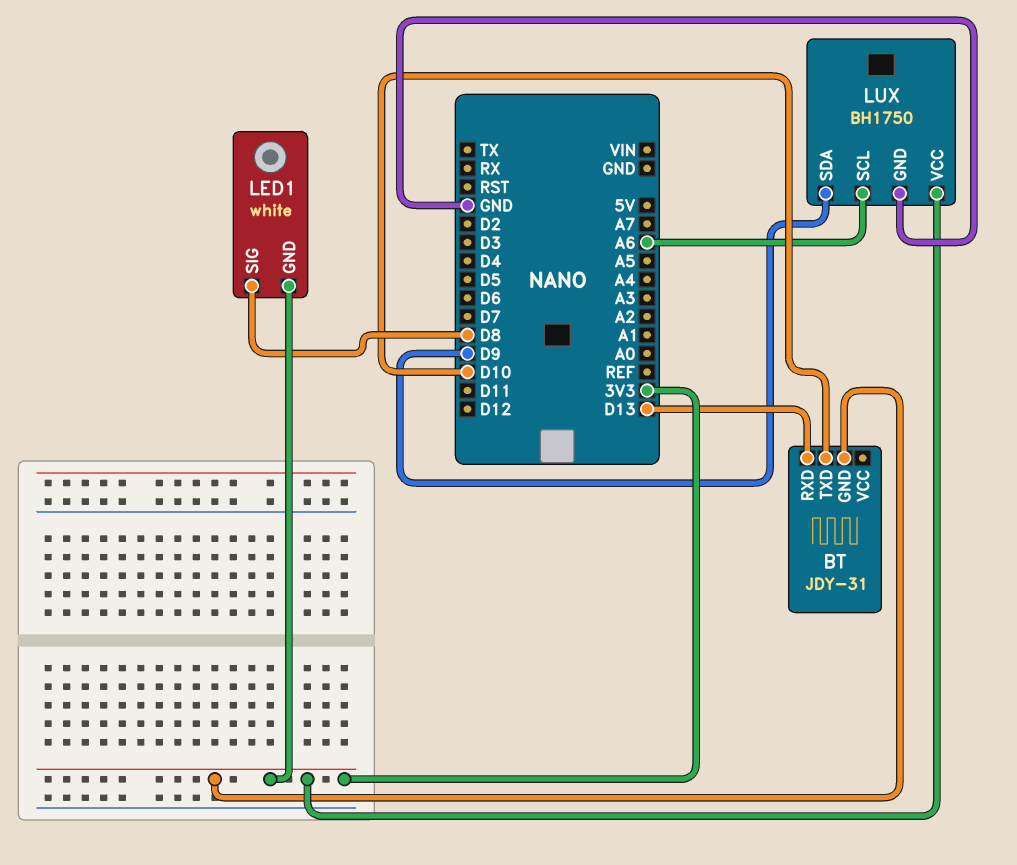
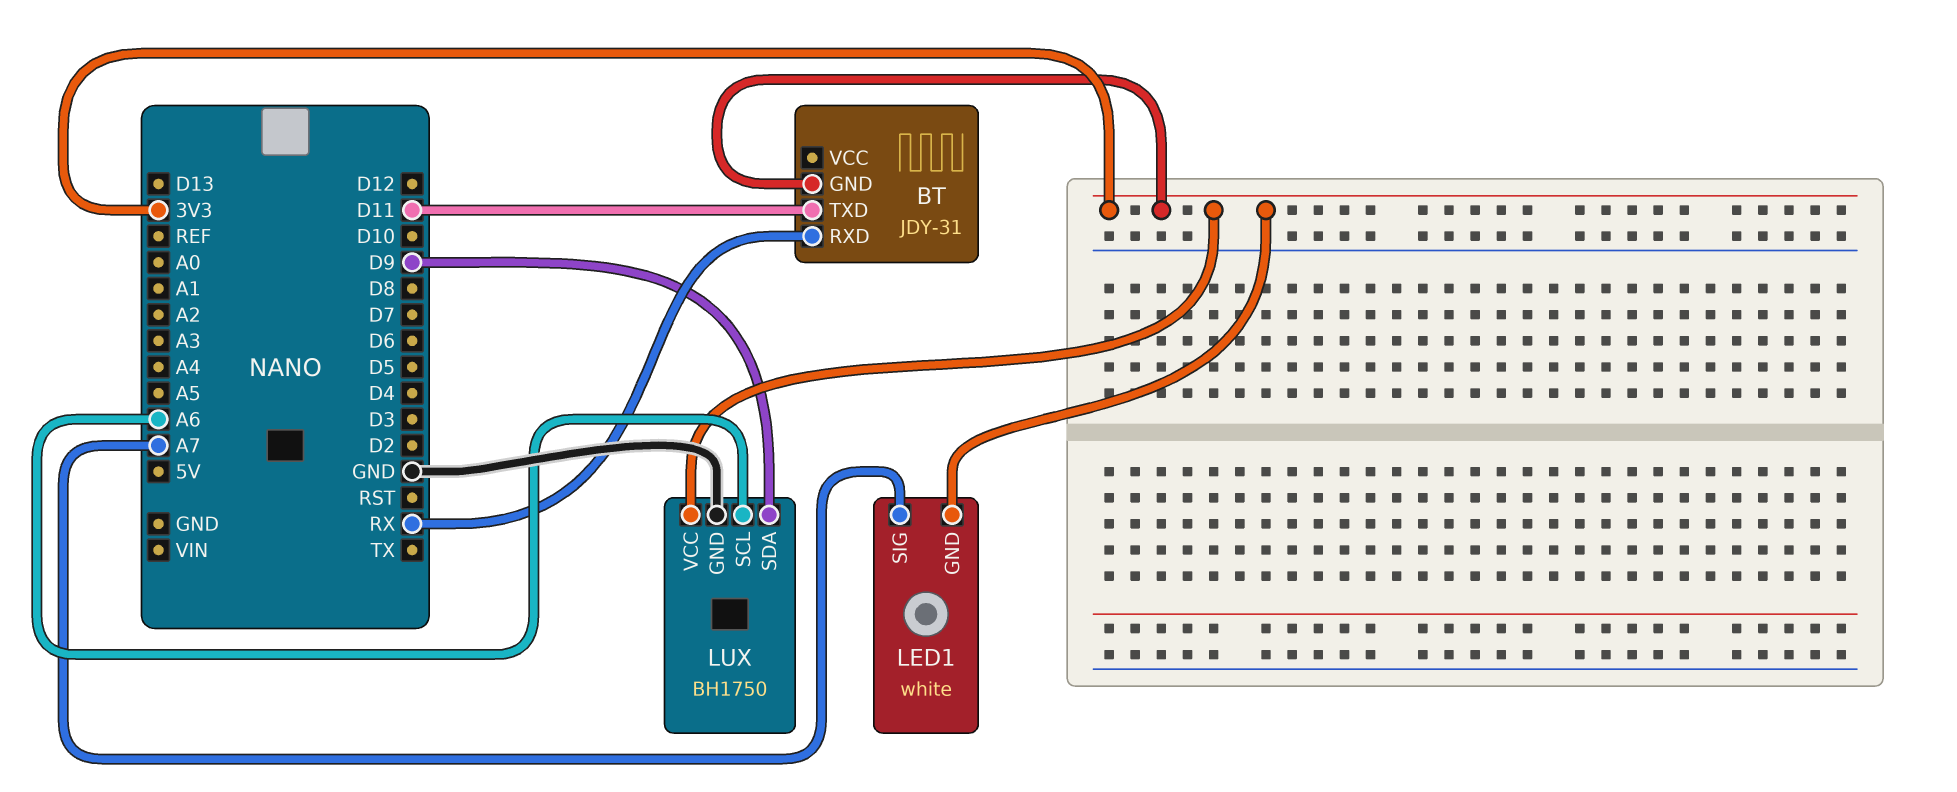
BT pin RXD: D13 -> RX
BT pin TXD: D10 -> D11
LED1 pin SIG: D8 -> A7

